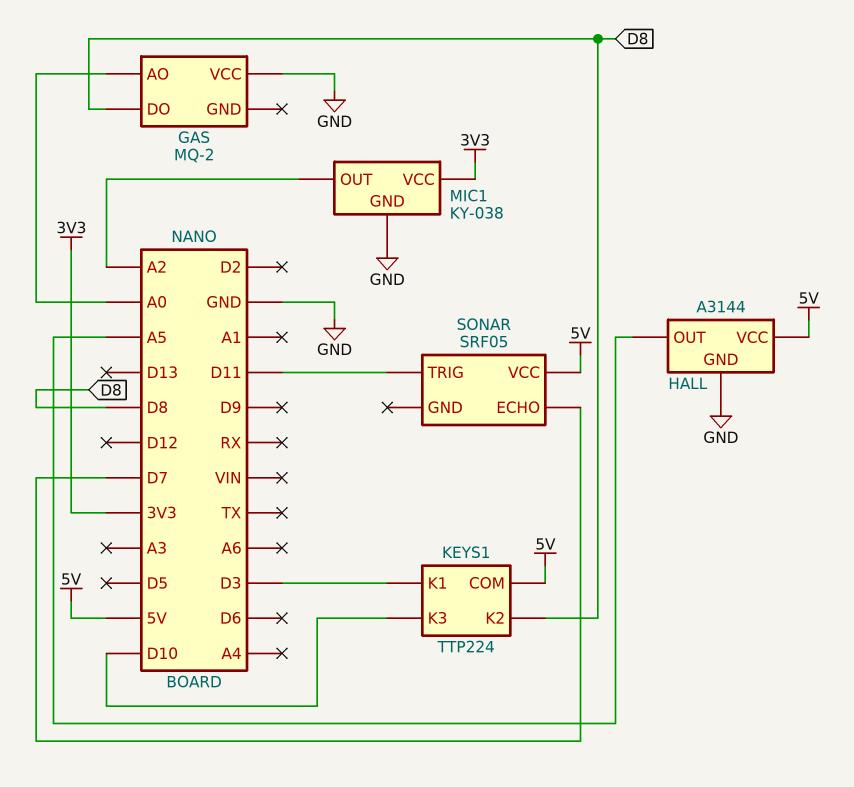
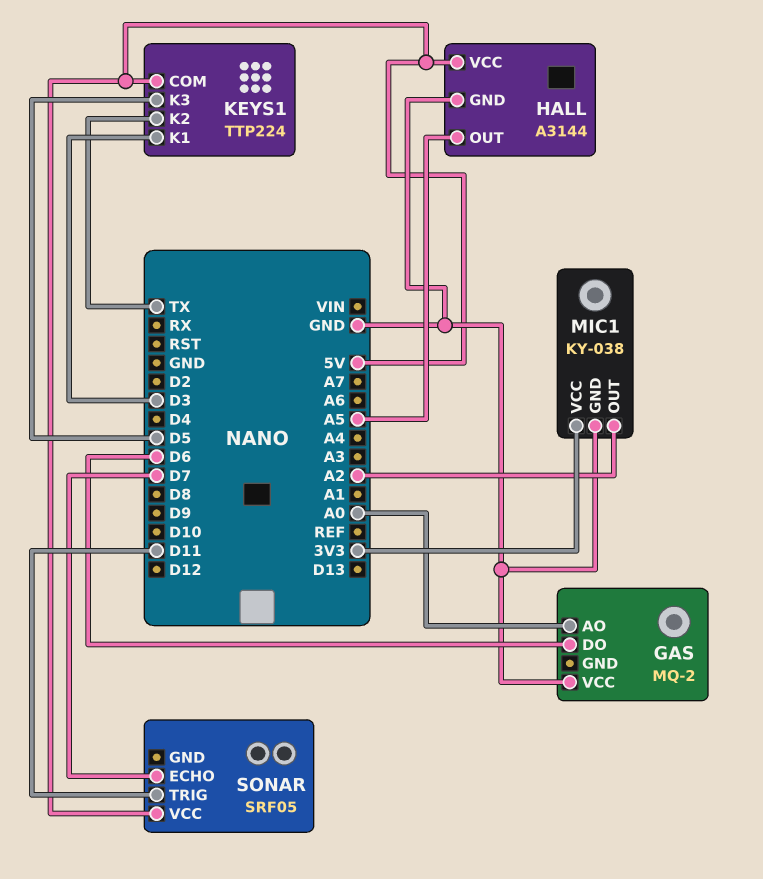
GAS pin DO: D8 -> D6
KEYS1 pin K2: D8 -> TX
KEYS1 pin K3: D10 -> D5

